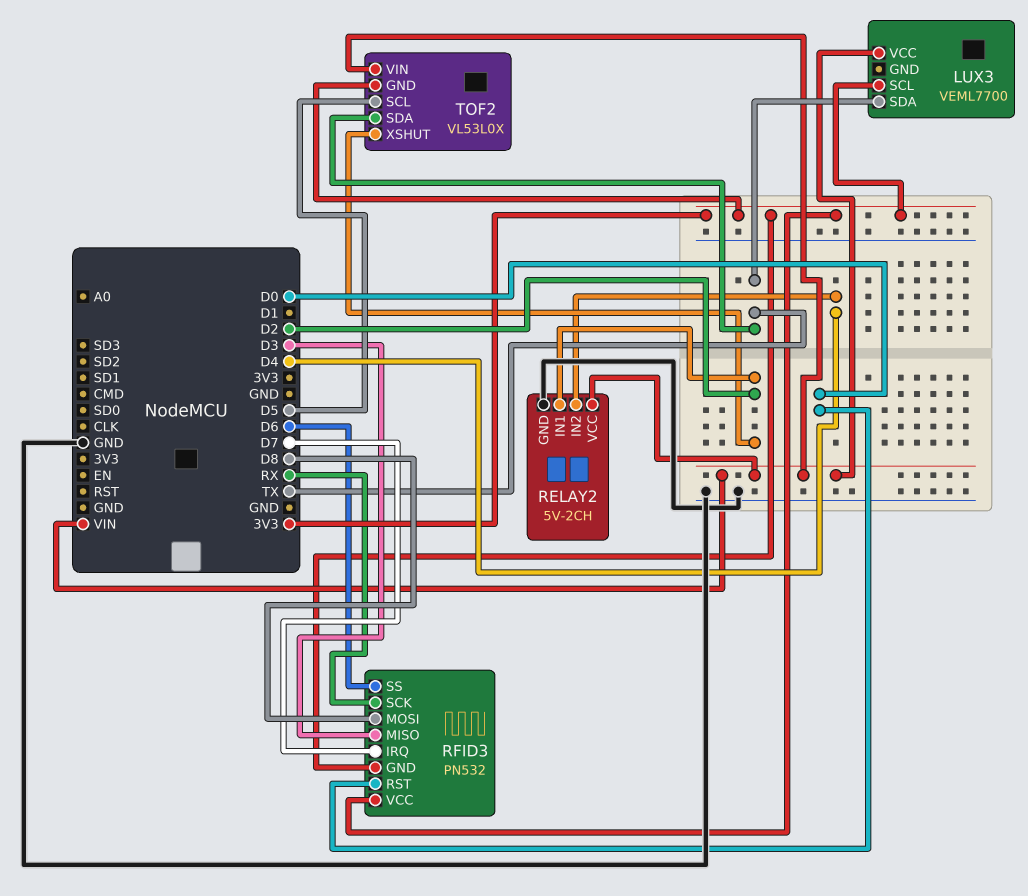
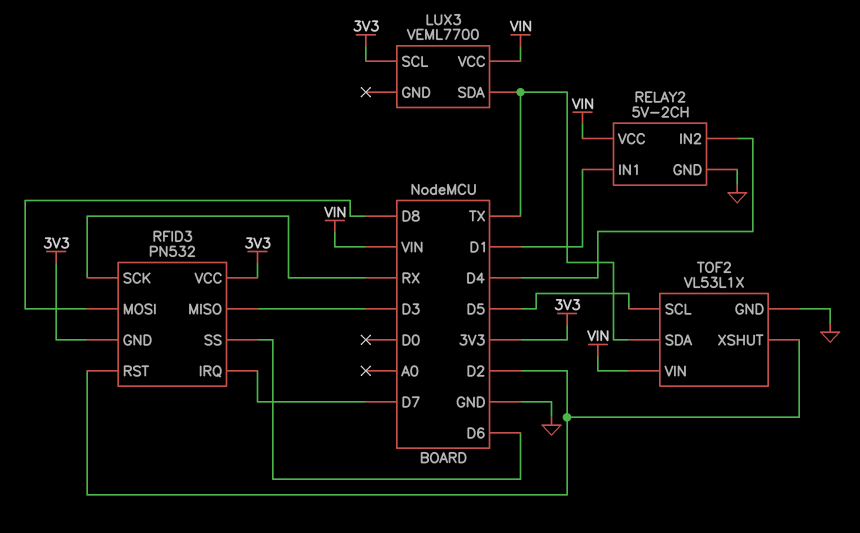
RELAY2 pin IN1: D2 -> D1
RFID3 pin RST: D0 -> D2
TOF2: VL53L0X -> VL53L1X
TOF2 pin GND: 3V3 -> GND

